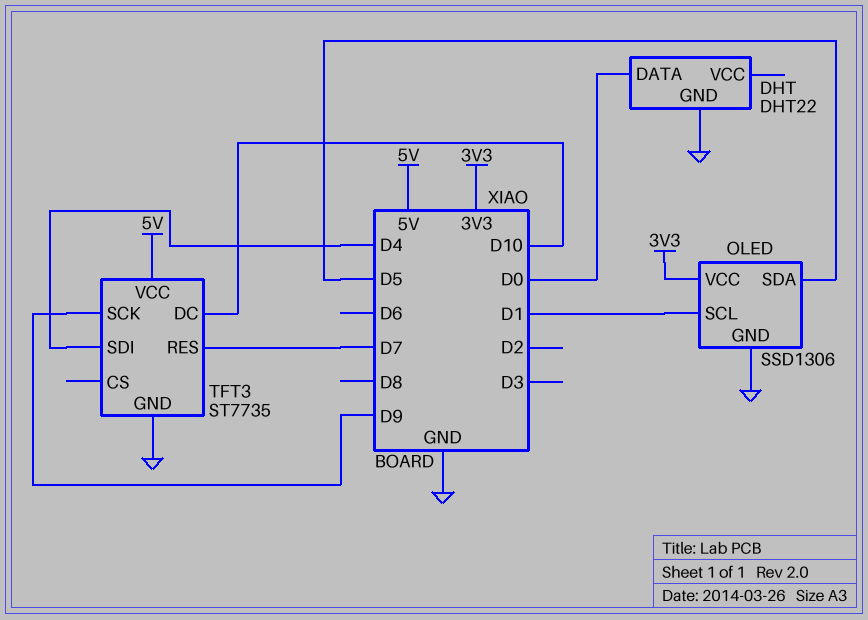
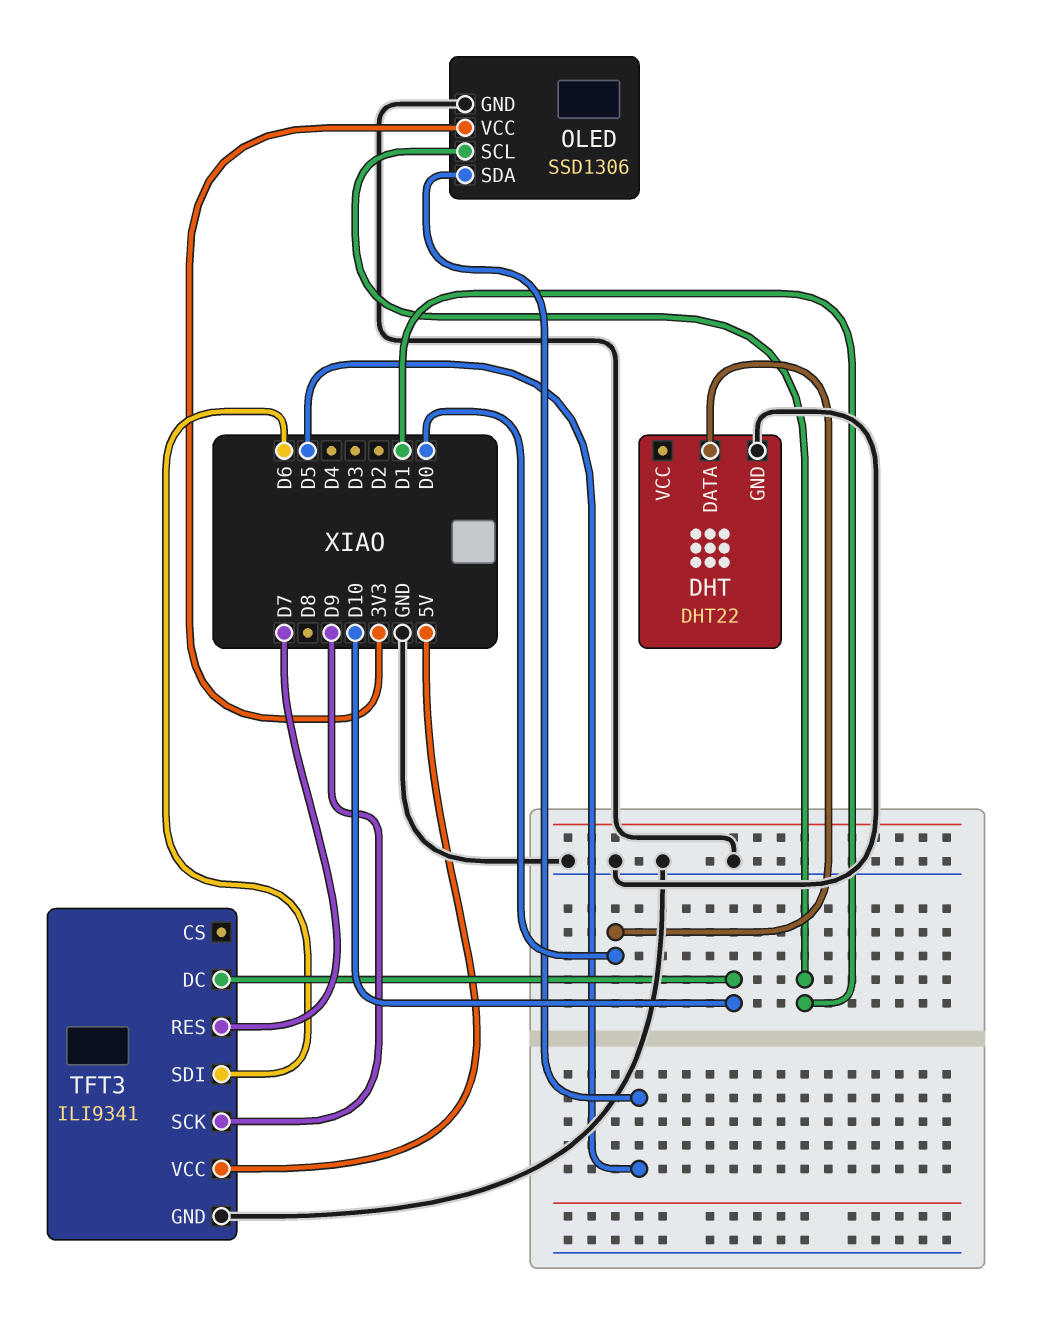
TFT3: ST7735 -> ILI9341
TFT3 pin SDI: D4 -> D6

